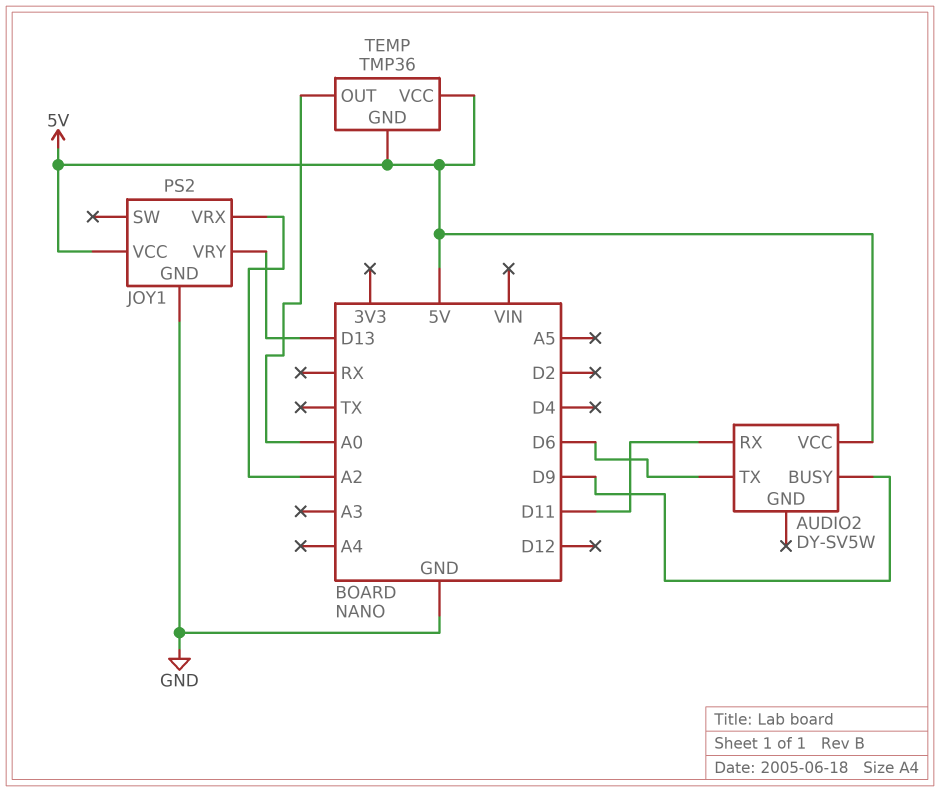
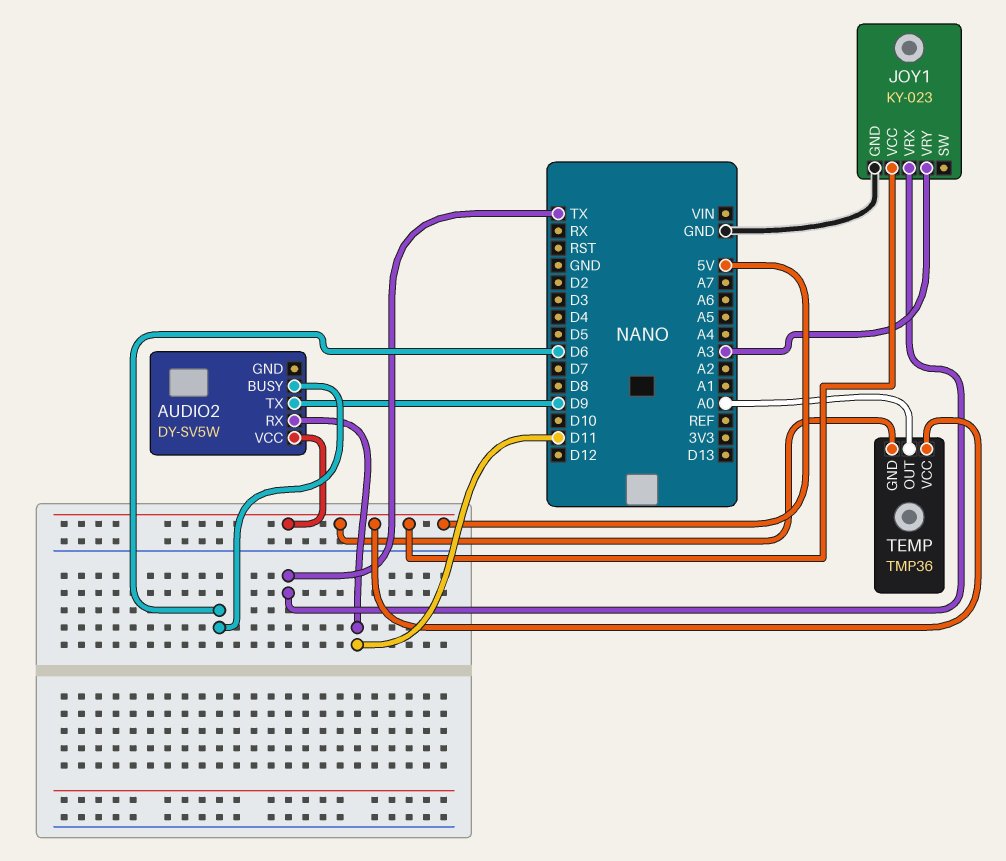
AUDIO2 pin BUSY: D9 -> D6
AUDIO2 pin TX: D6 -> D9
JOY1: PS2 -> KY-023
JOY1 pin VRX: A2 -> TX
JOY1 pin VRY: D13 -> A3

